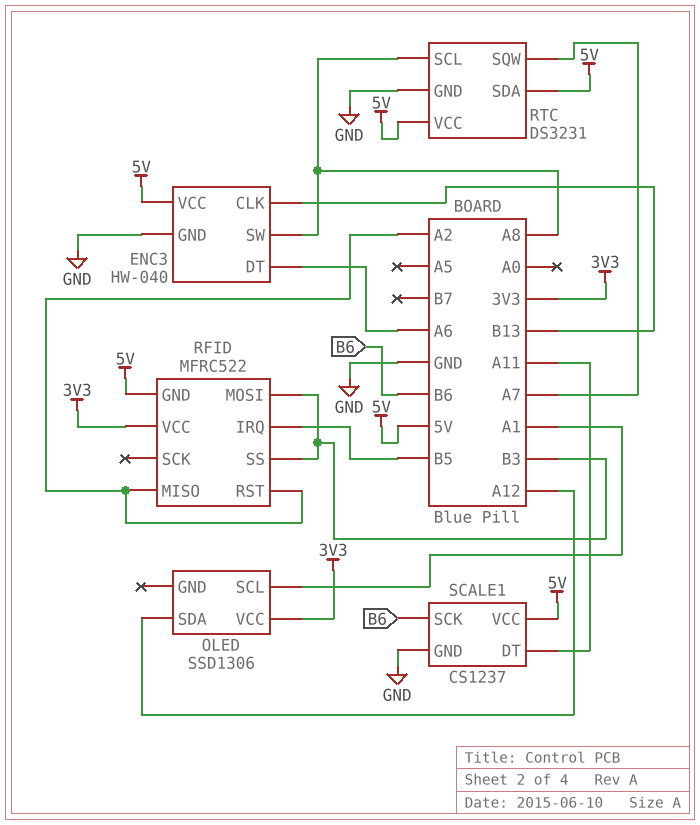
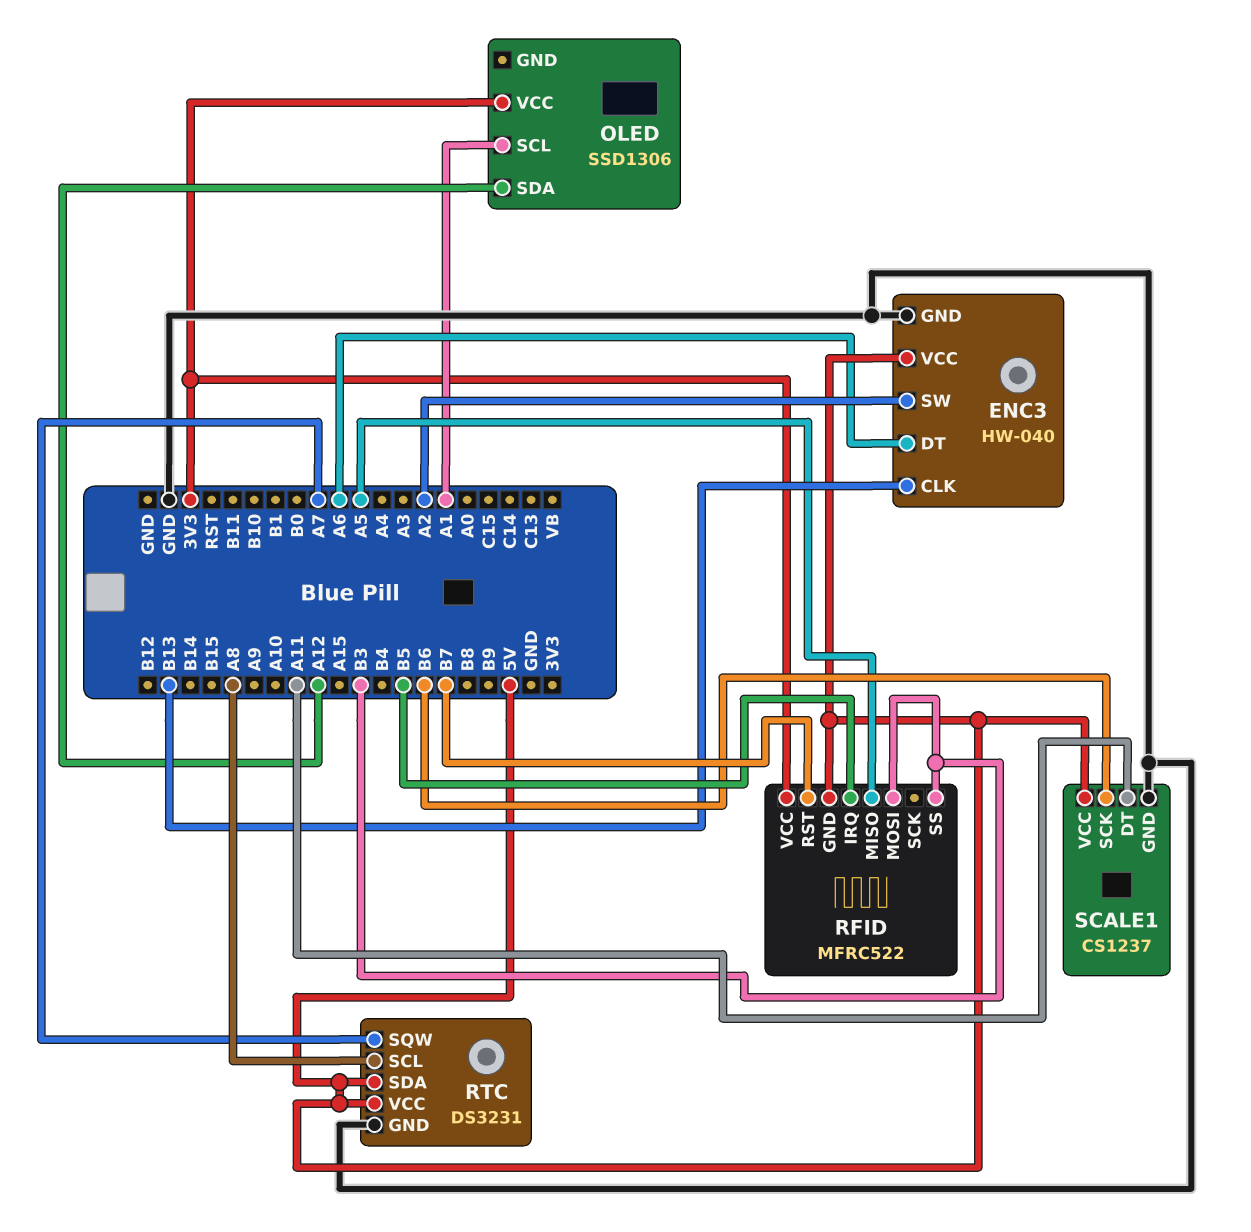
ENC3 pin SW: A8 -> A2
RFID pin MISO: A2 -> A5
RFID pin RST: A2 -> B7

